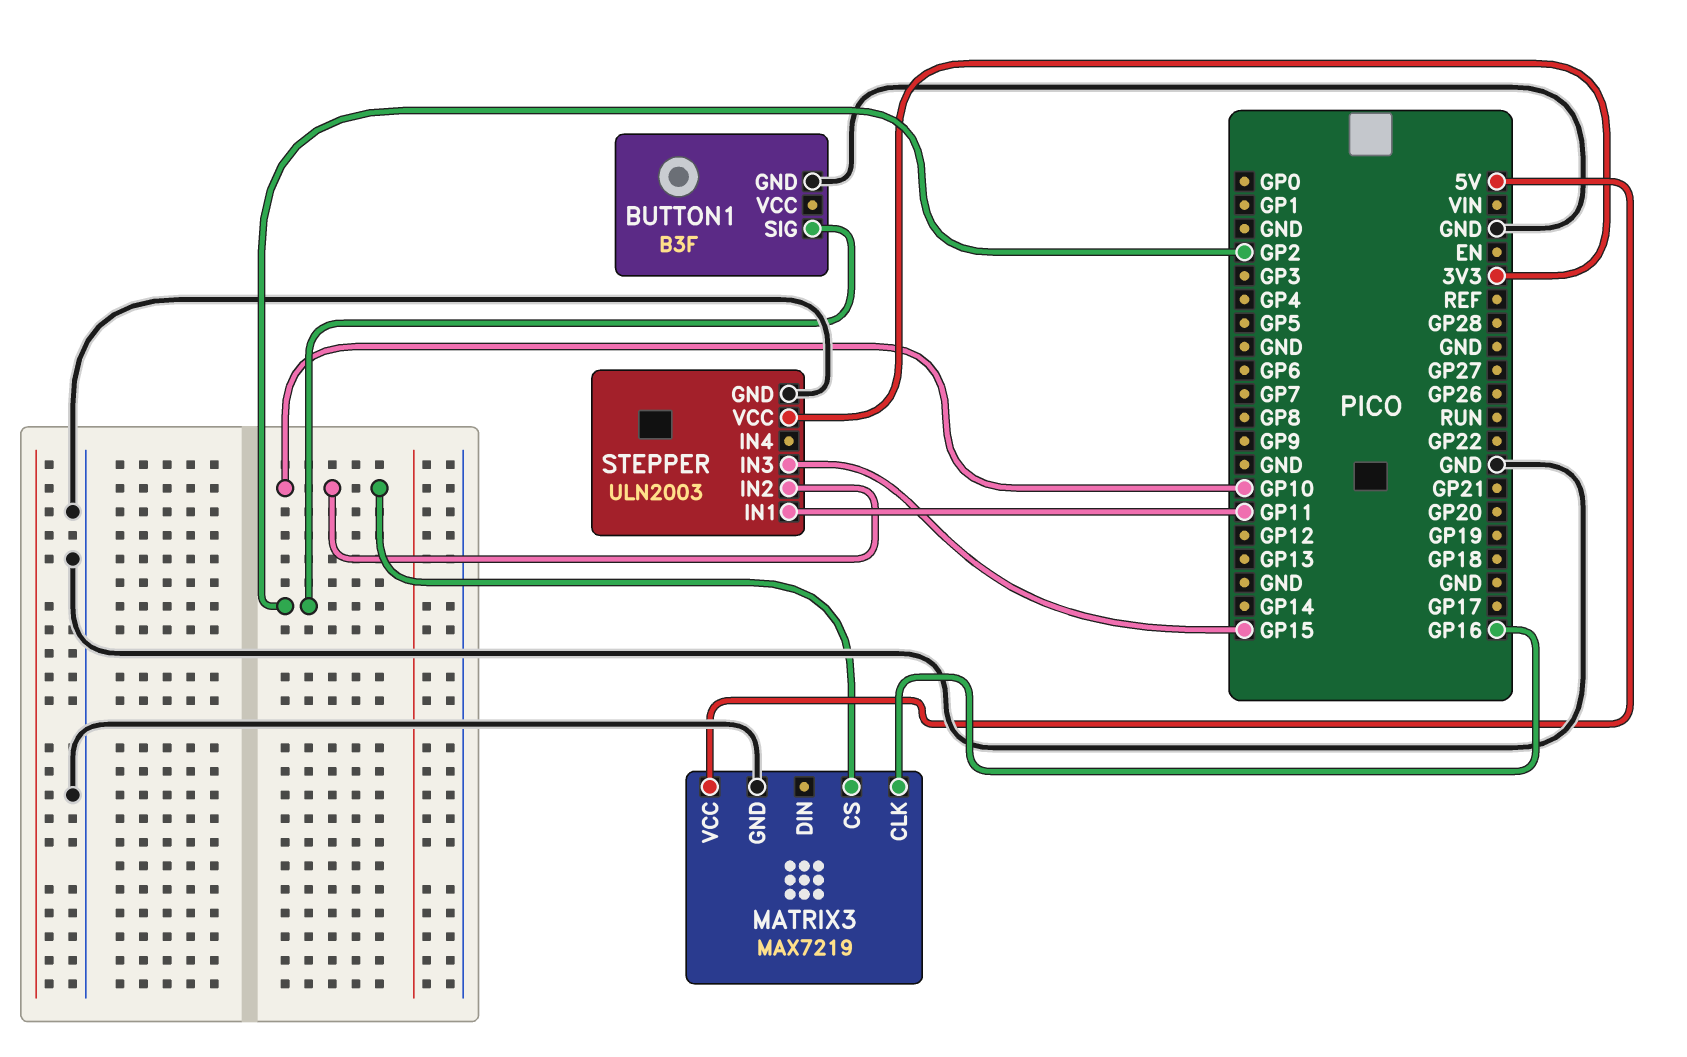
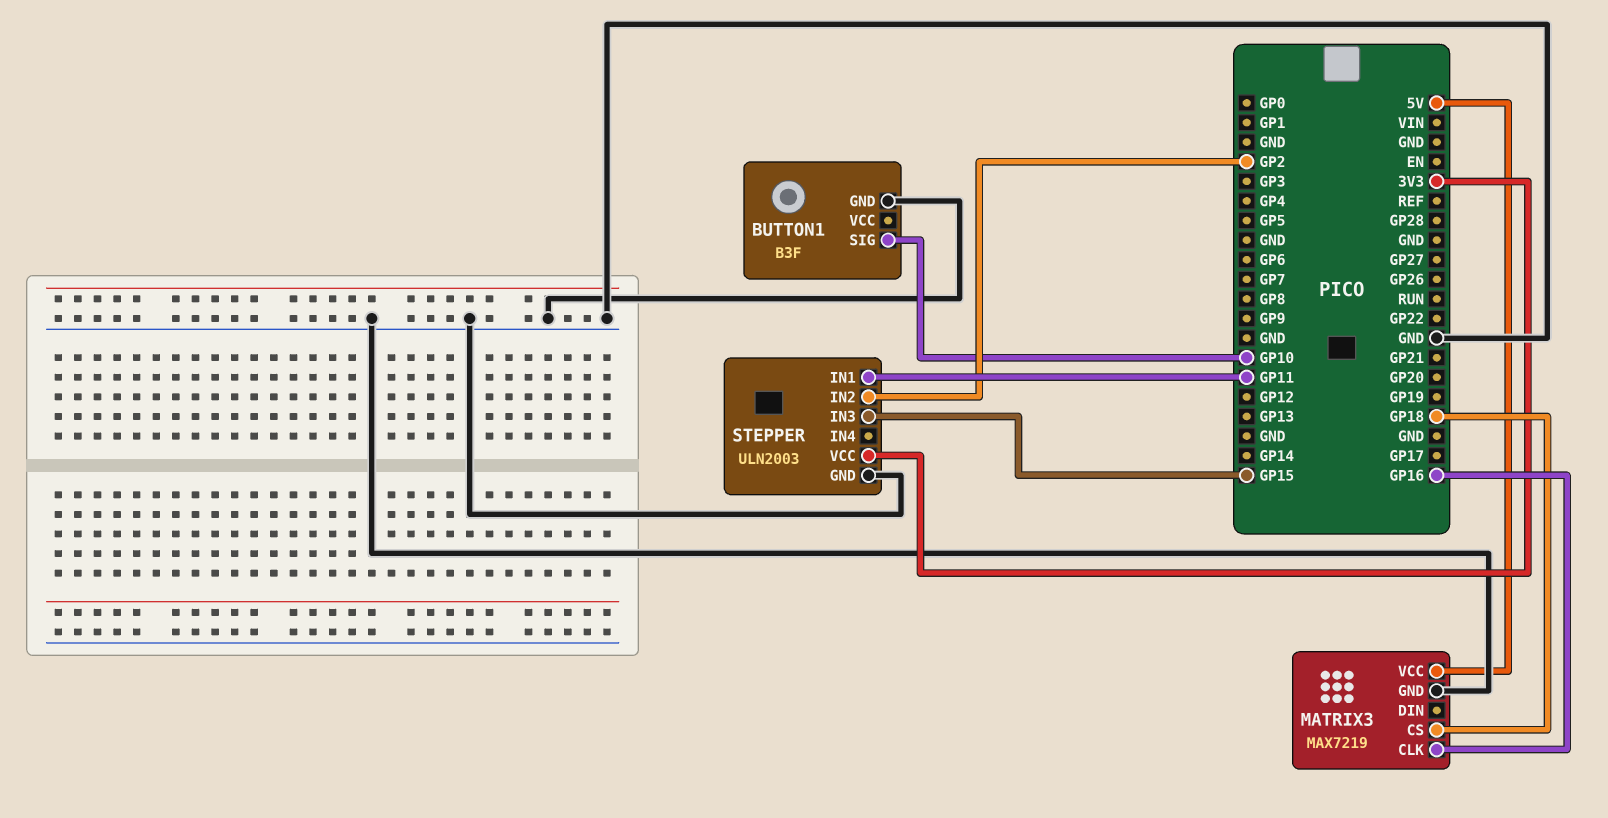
BUTTON1 pin SIG: GP2 -> GP10
MATRIX3 pin CS: GP10 -> GP18
STEPPER pin IN2: GP10 -> GP2

